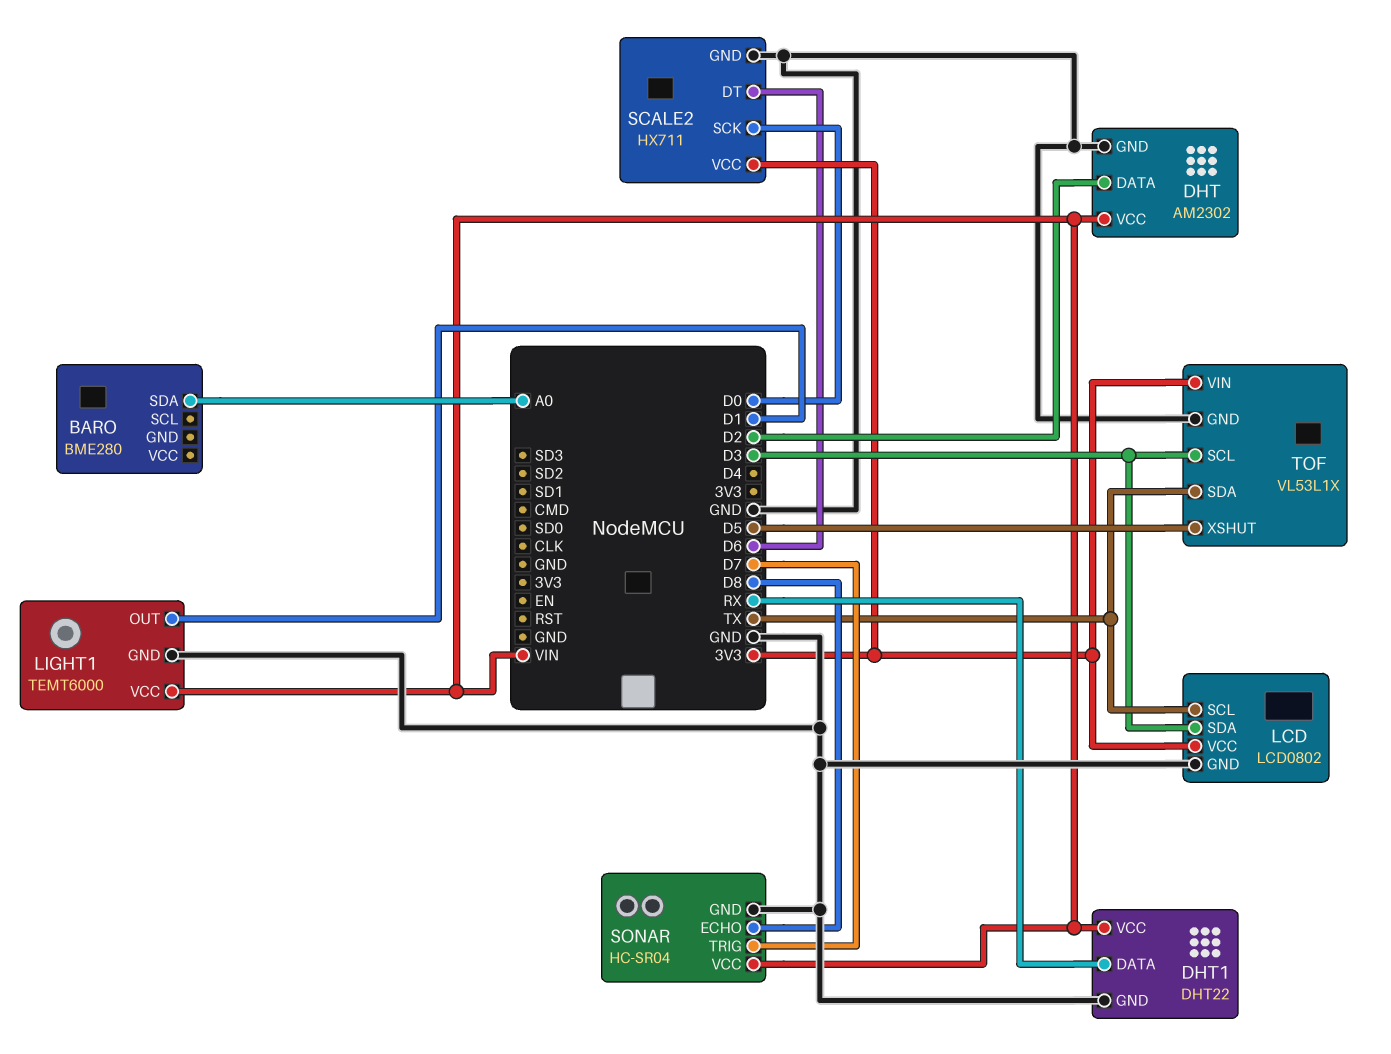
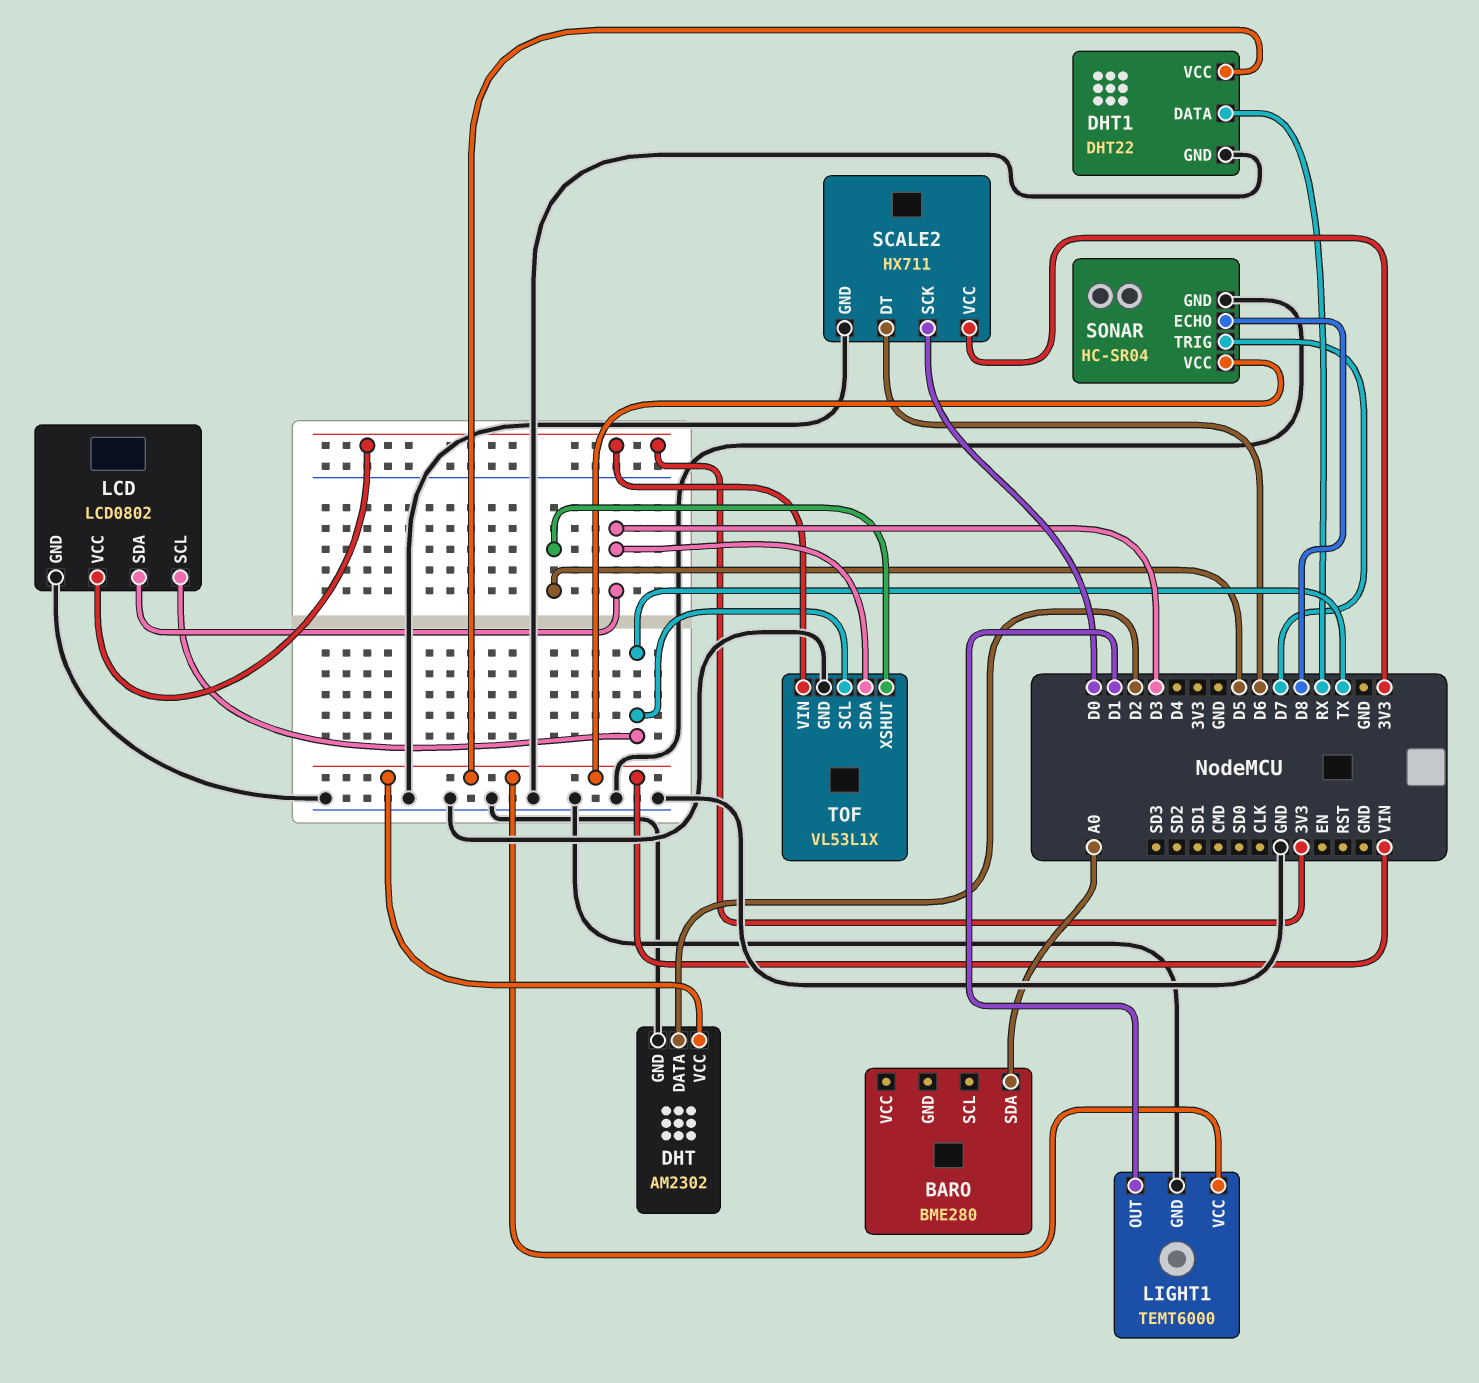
TOF pin SCL: D3 -> TX
TOF pin SDA: TX -> D3

